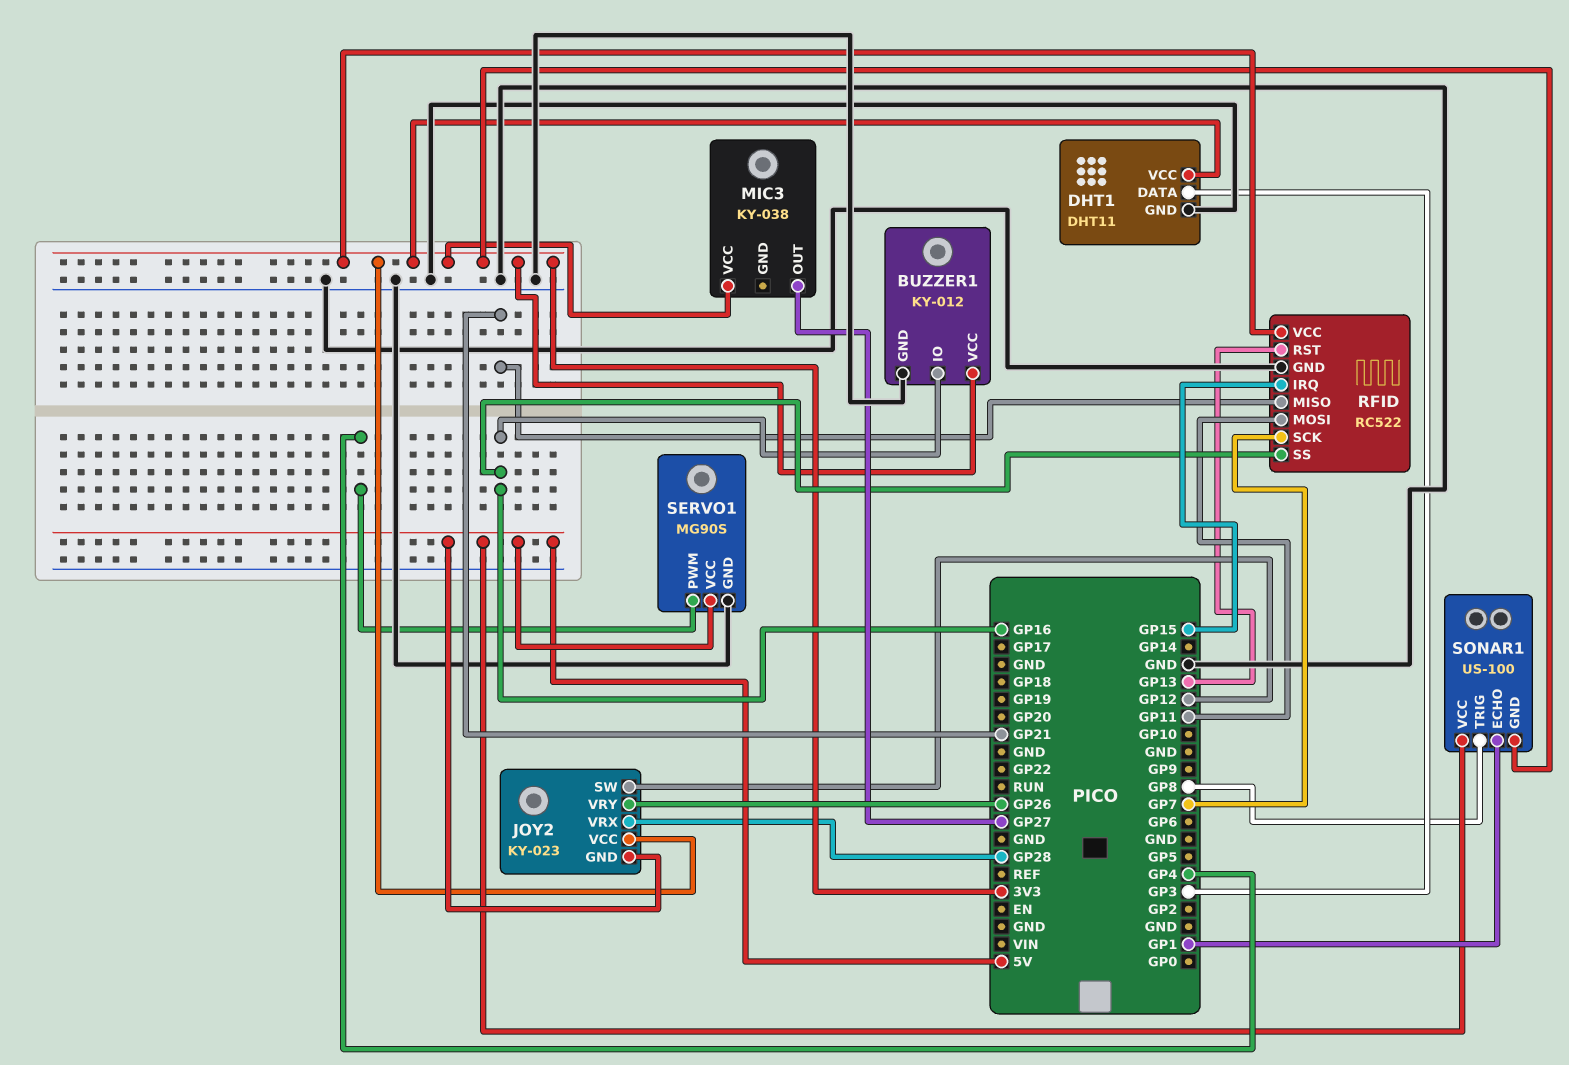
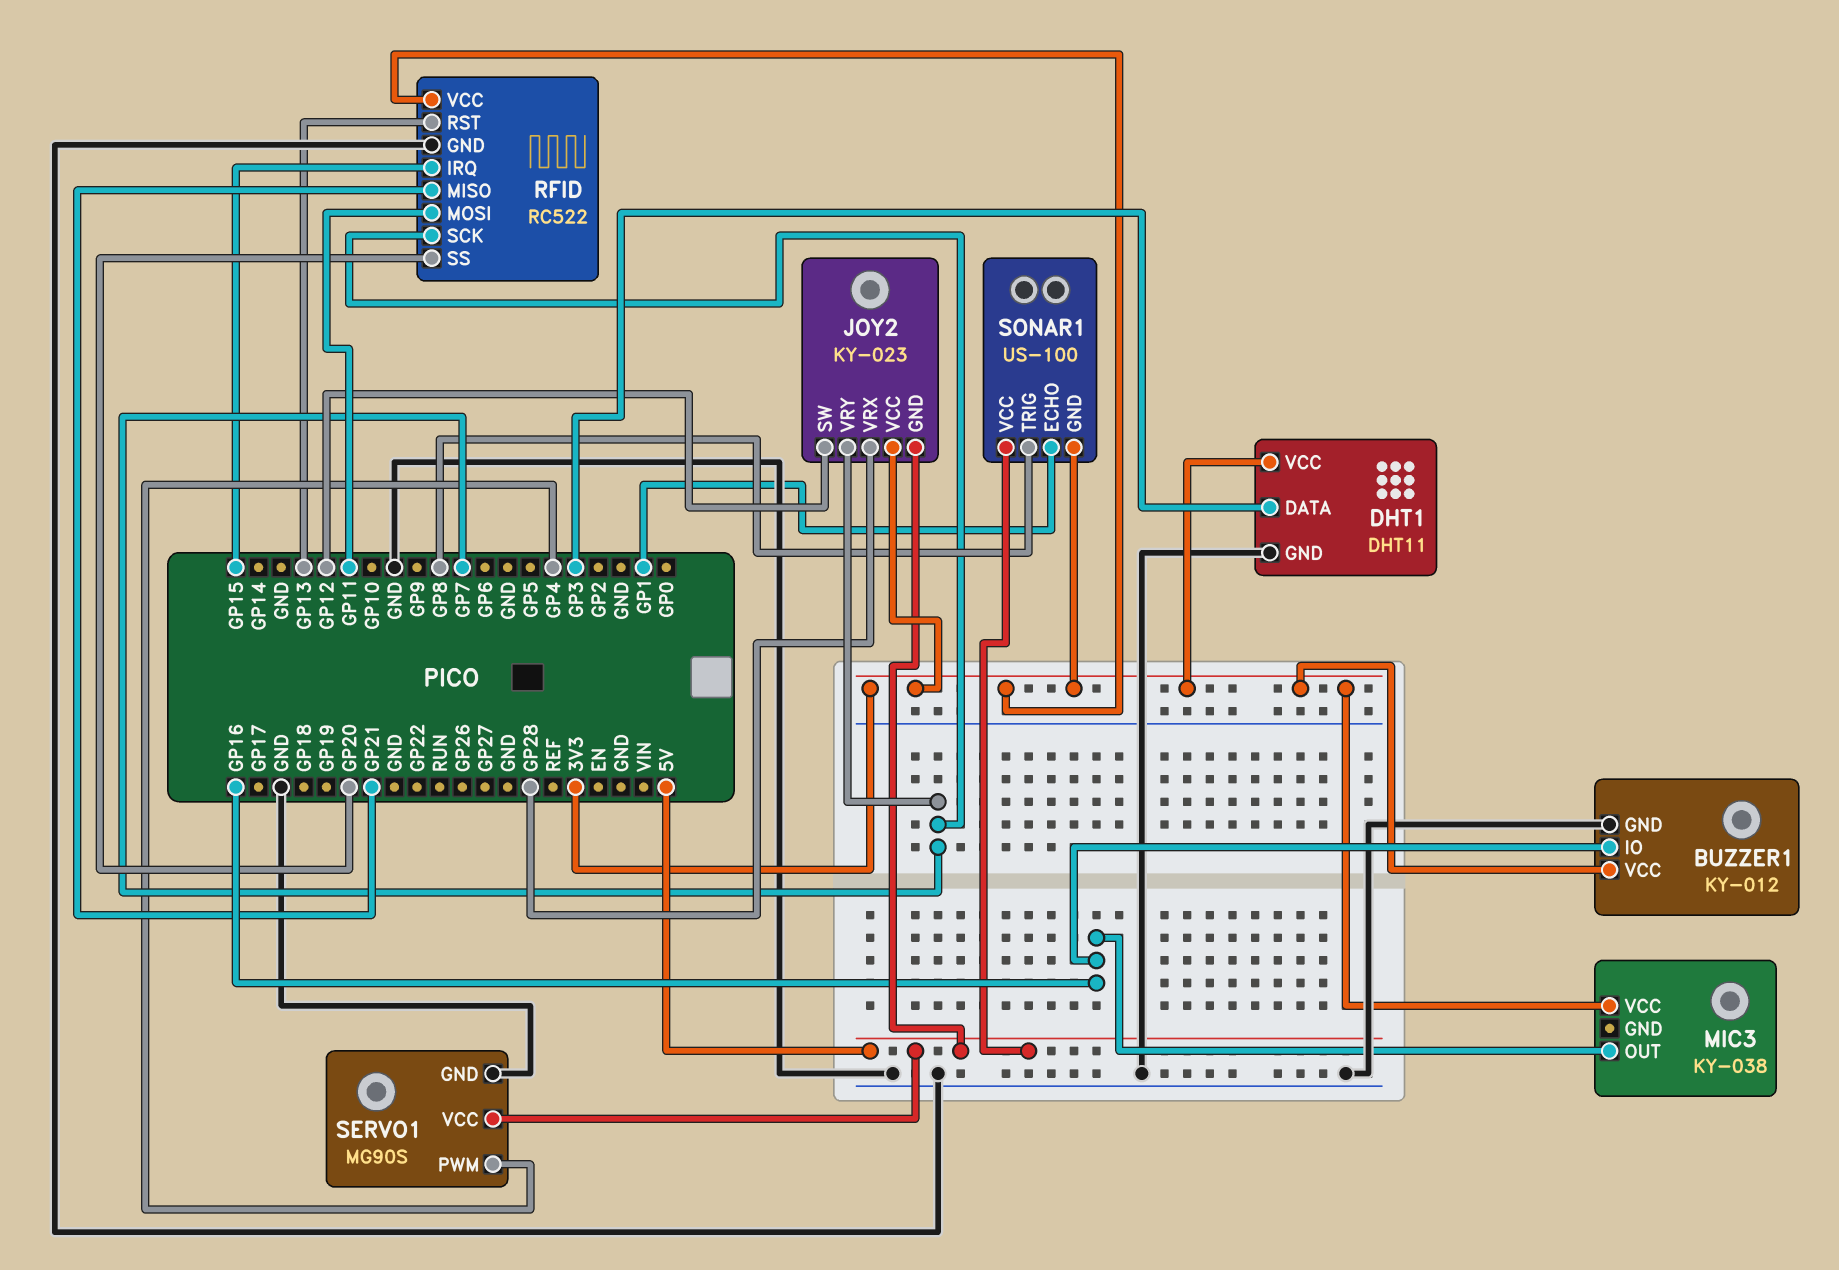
JOY2 pin VRY: GP26 -> GP7
MIC3 pin OUT: GP27 -> GP16
RFID pin SS: GP16 -> GP20

